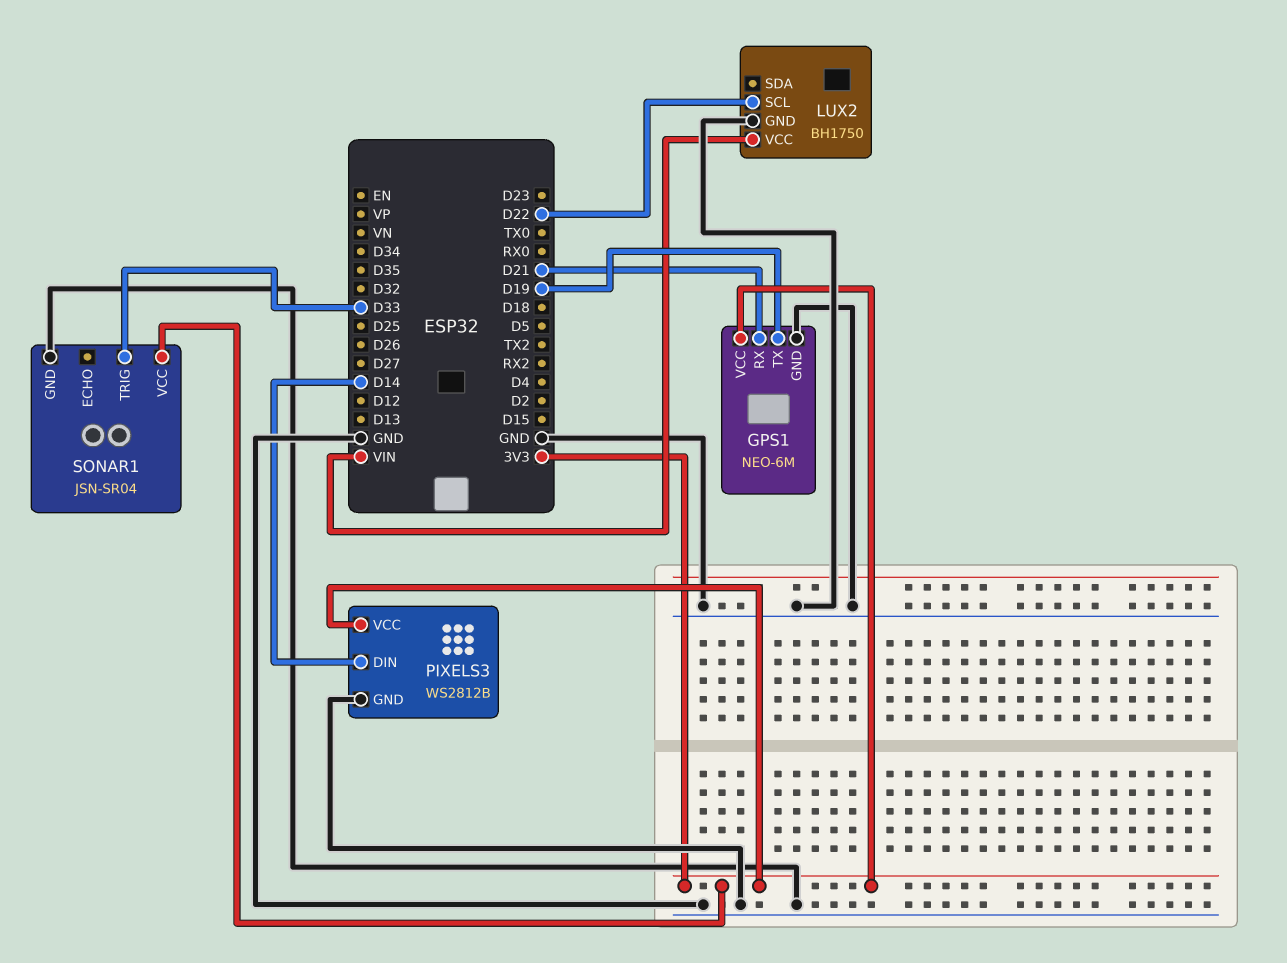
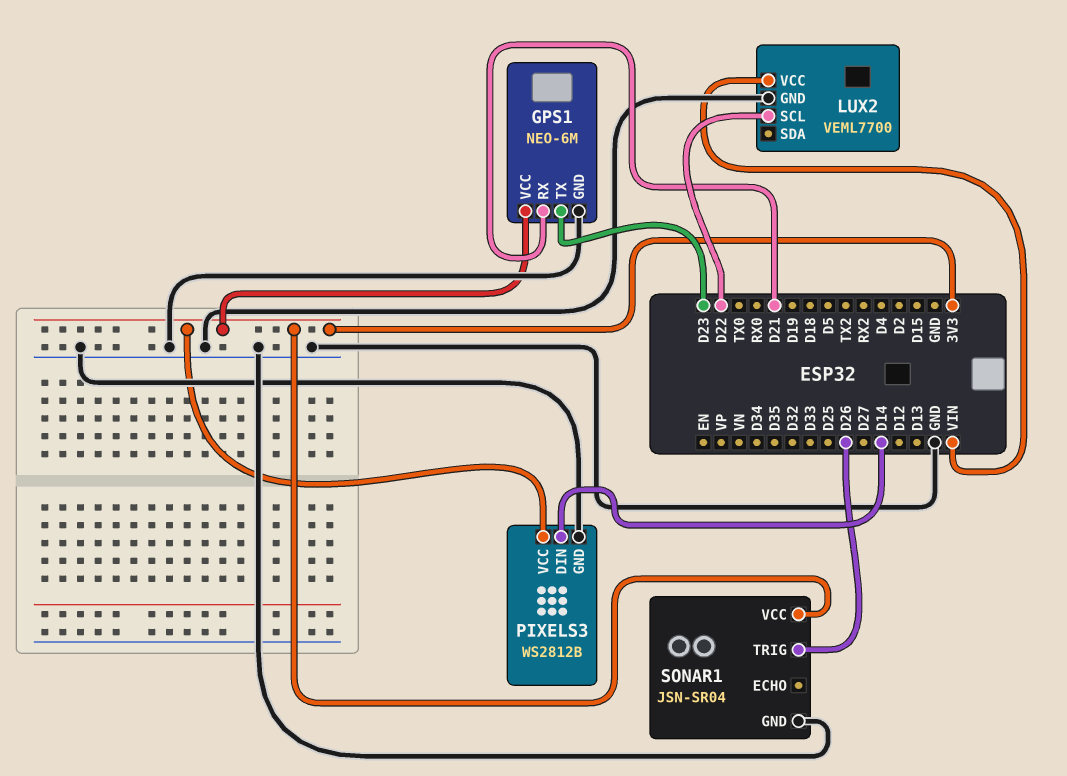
GPS1 pin TX: D19 -> D23
LUX2: BH1750 -> VEML7700
SONAR1 pin TRIG: D33 -> D26

